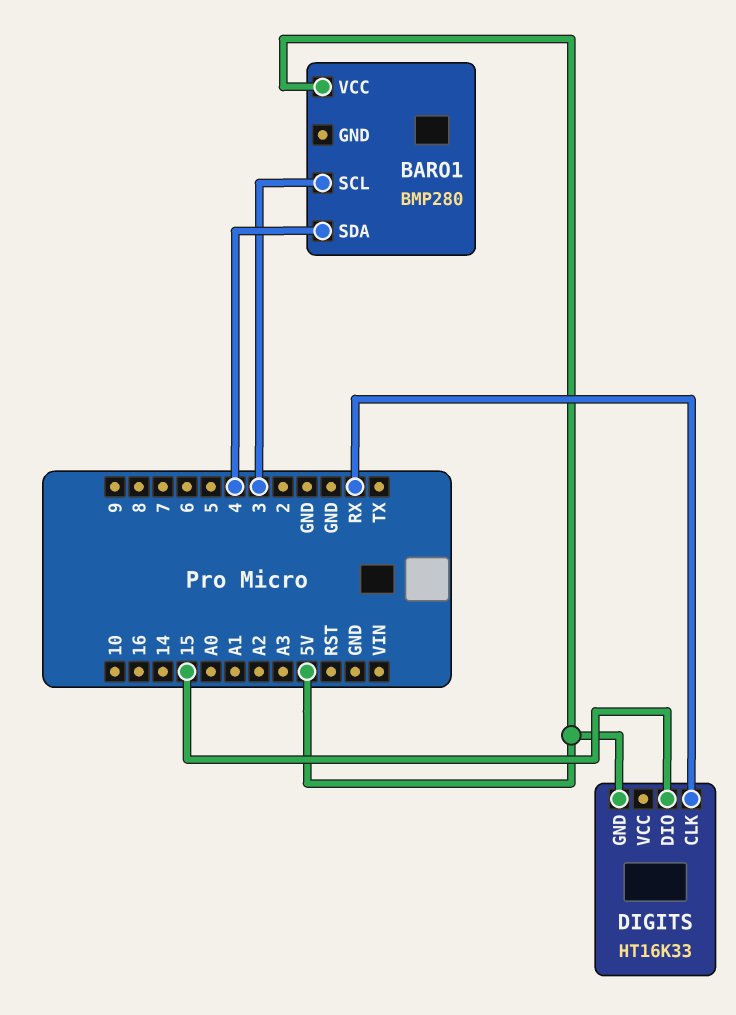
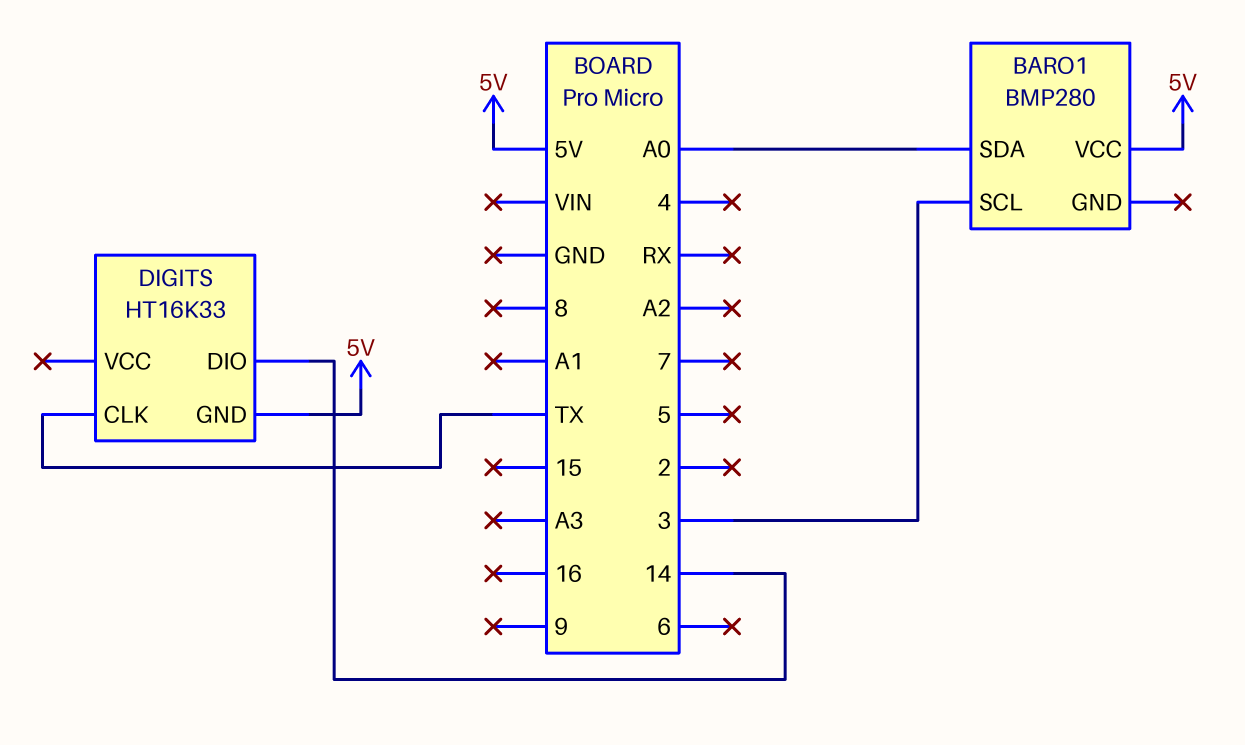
BARO1 pin SDA: 4 -> A0
DIGITS pin CLK: RX -> TX
DIGITS pin DIO: 15 -> 14

